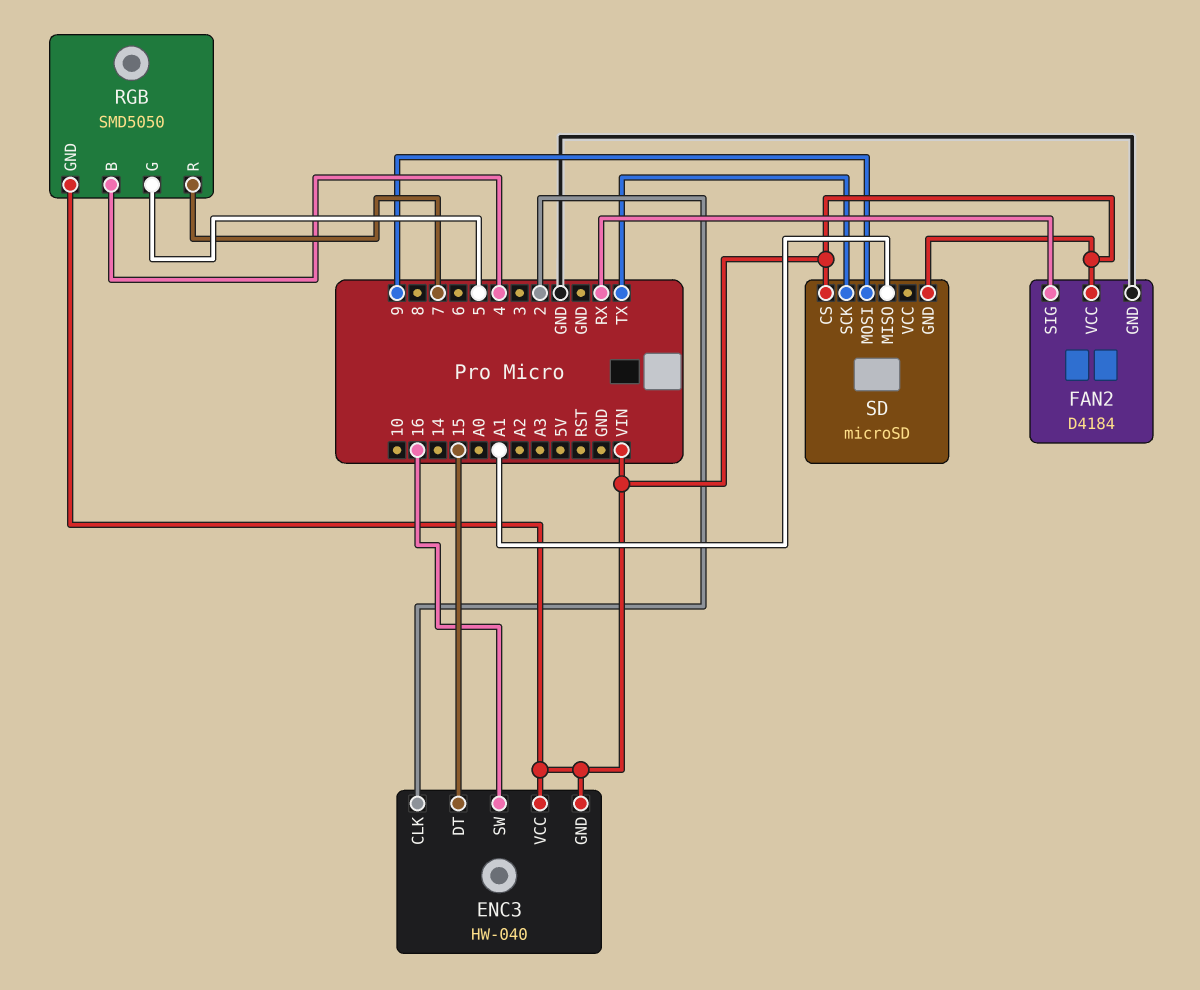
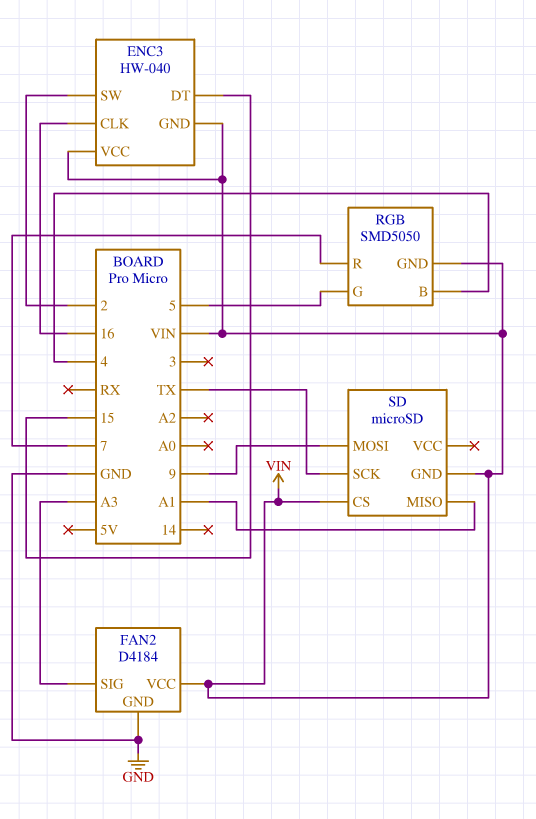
ENC3 pin CLK: 2 -> 16
ENC3 pin SW: 16 -> 2
FAN2 pin SIG: RX -> A3

